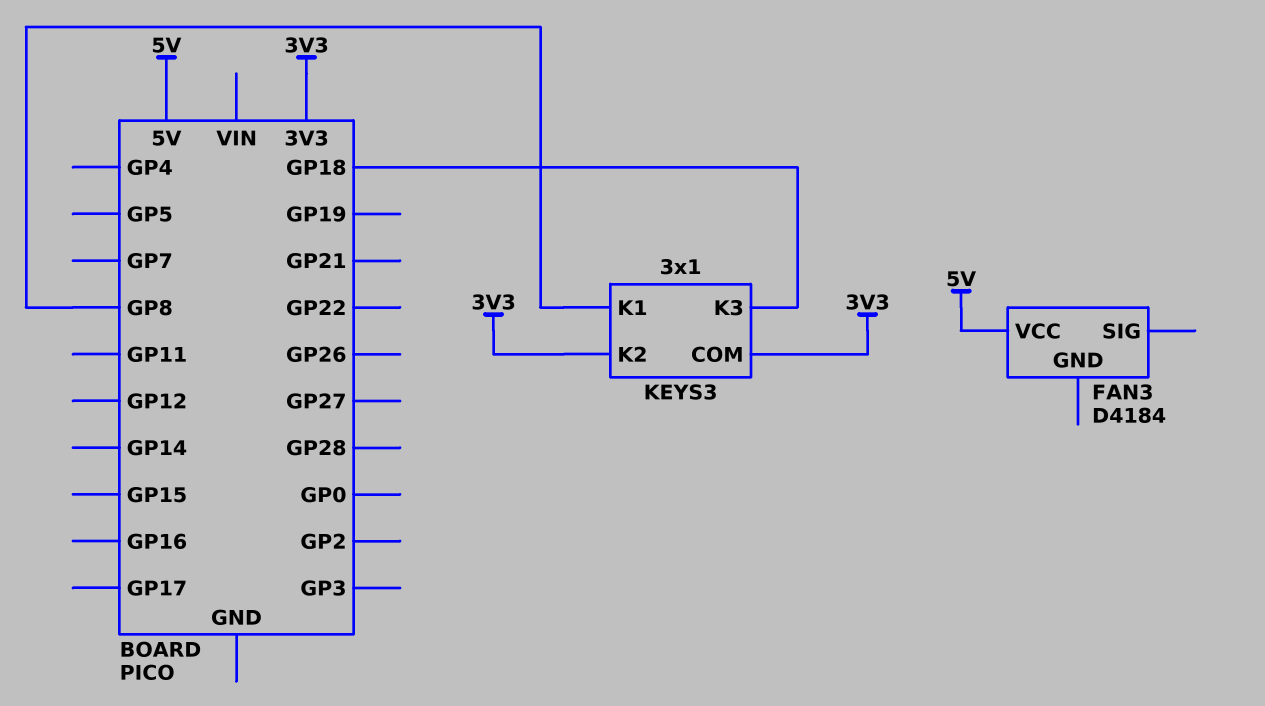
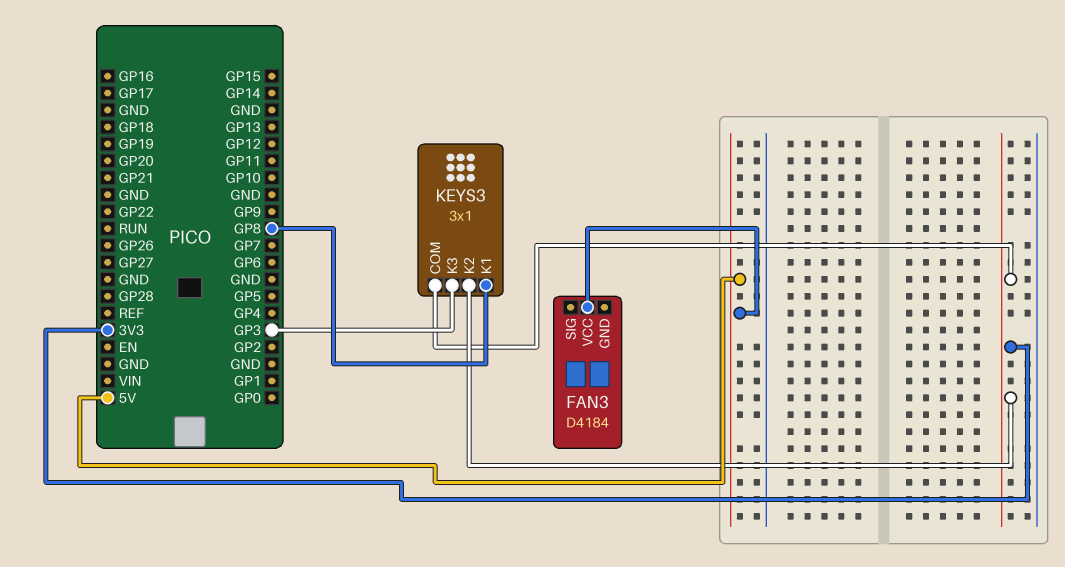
KEYS3 pin K3: GP18 -> GP3

